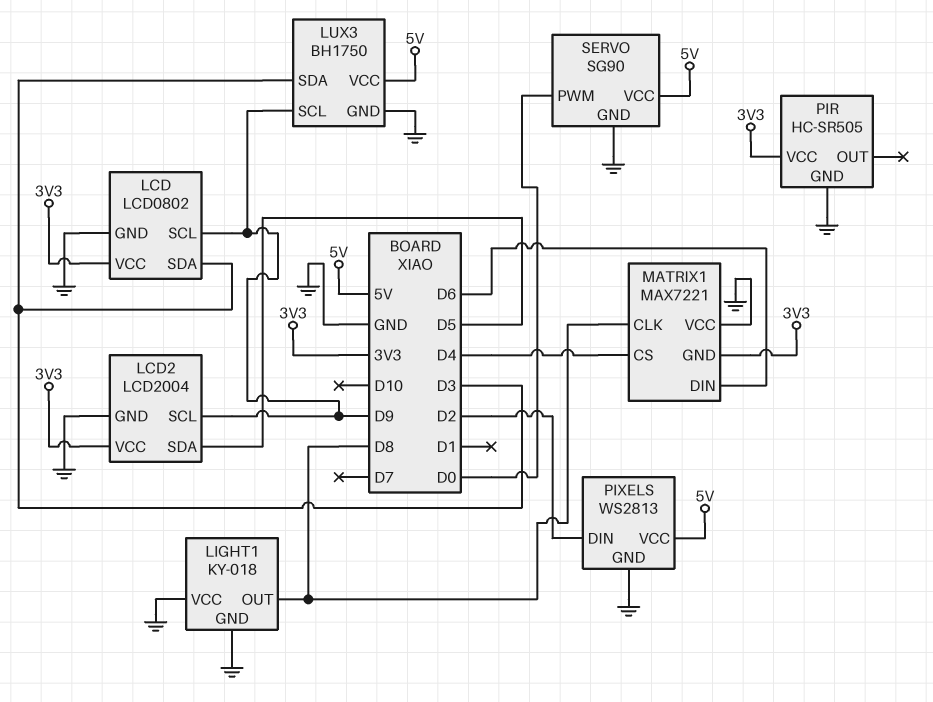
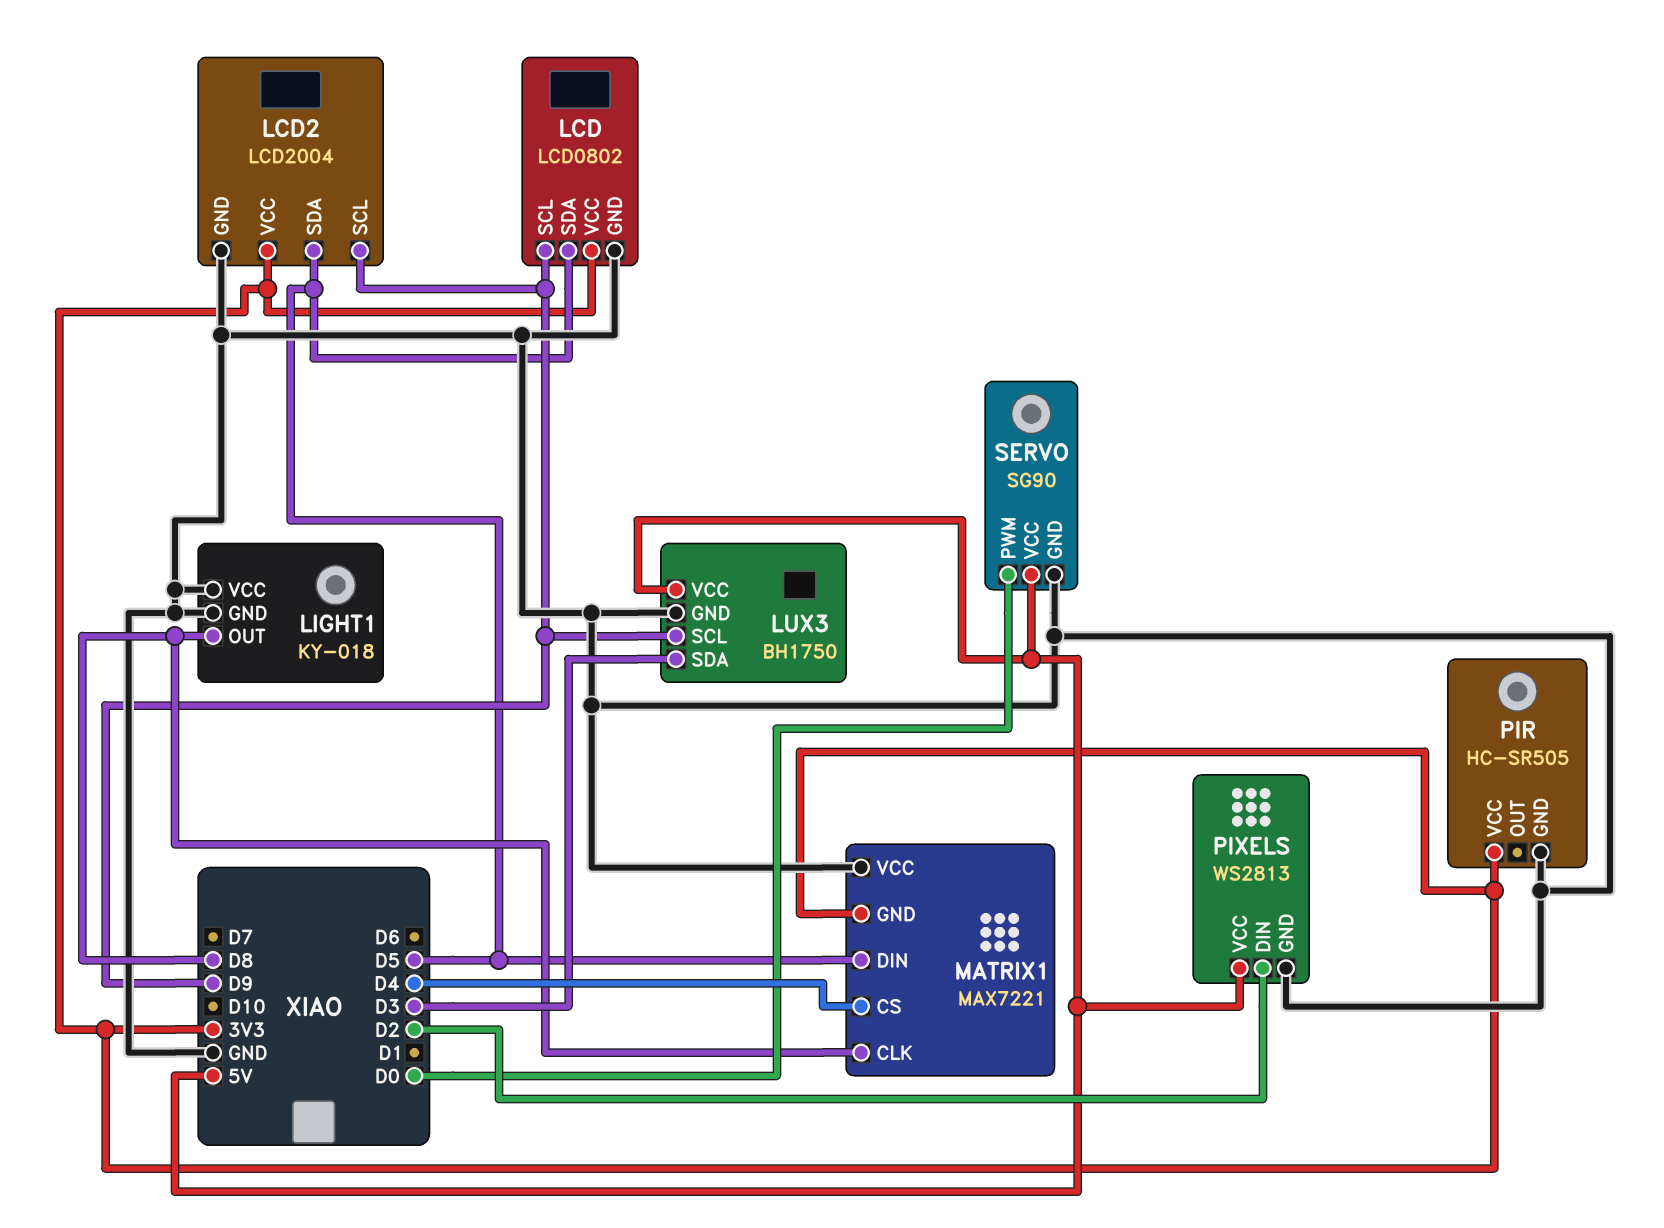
LCD pin SDA: D3 -> D5
MATRIX1 pin DIN: D6 -> D5

